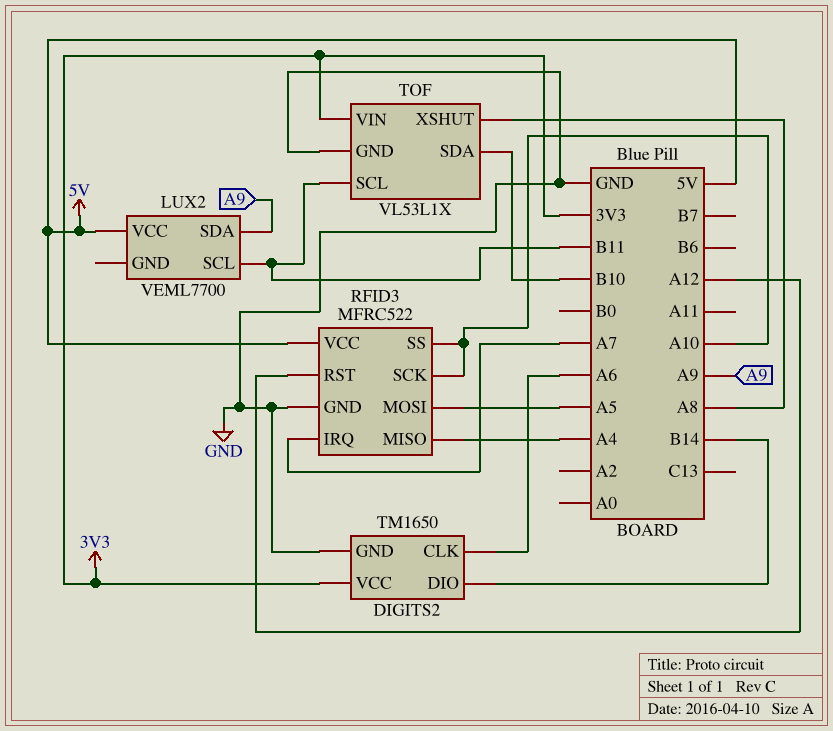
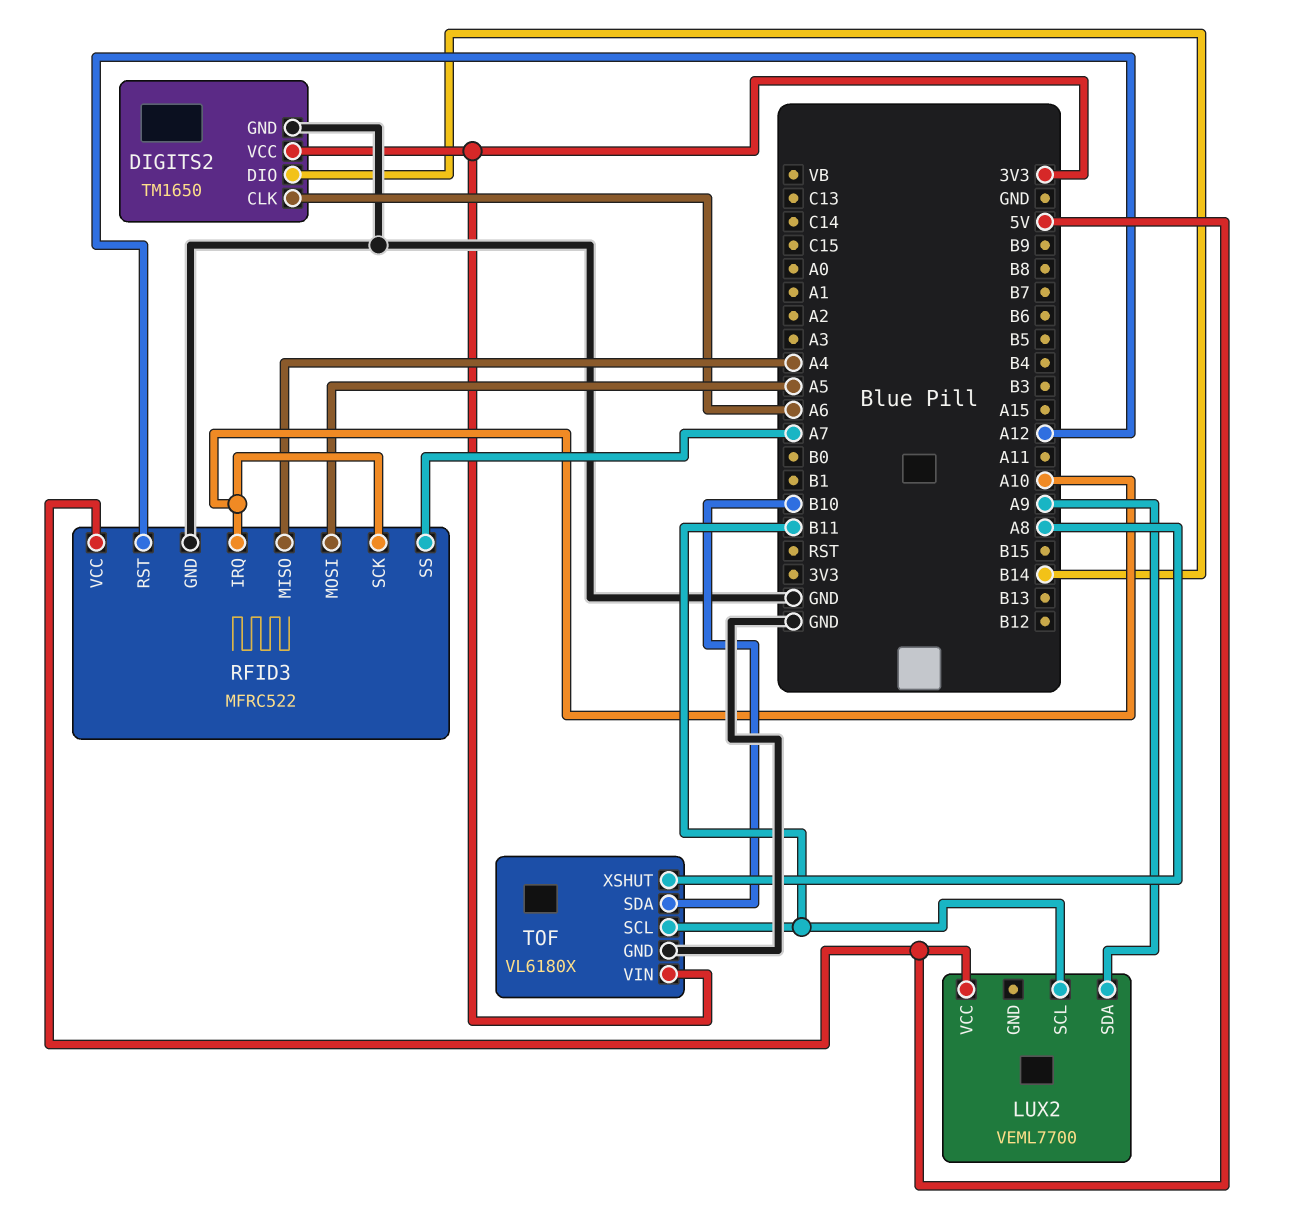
RFID3 pin IRQ: A7 -> A10
RFID3 pin SS: A10 -> A7
TOF: VL53L1X -> VL6180X

